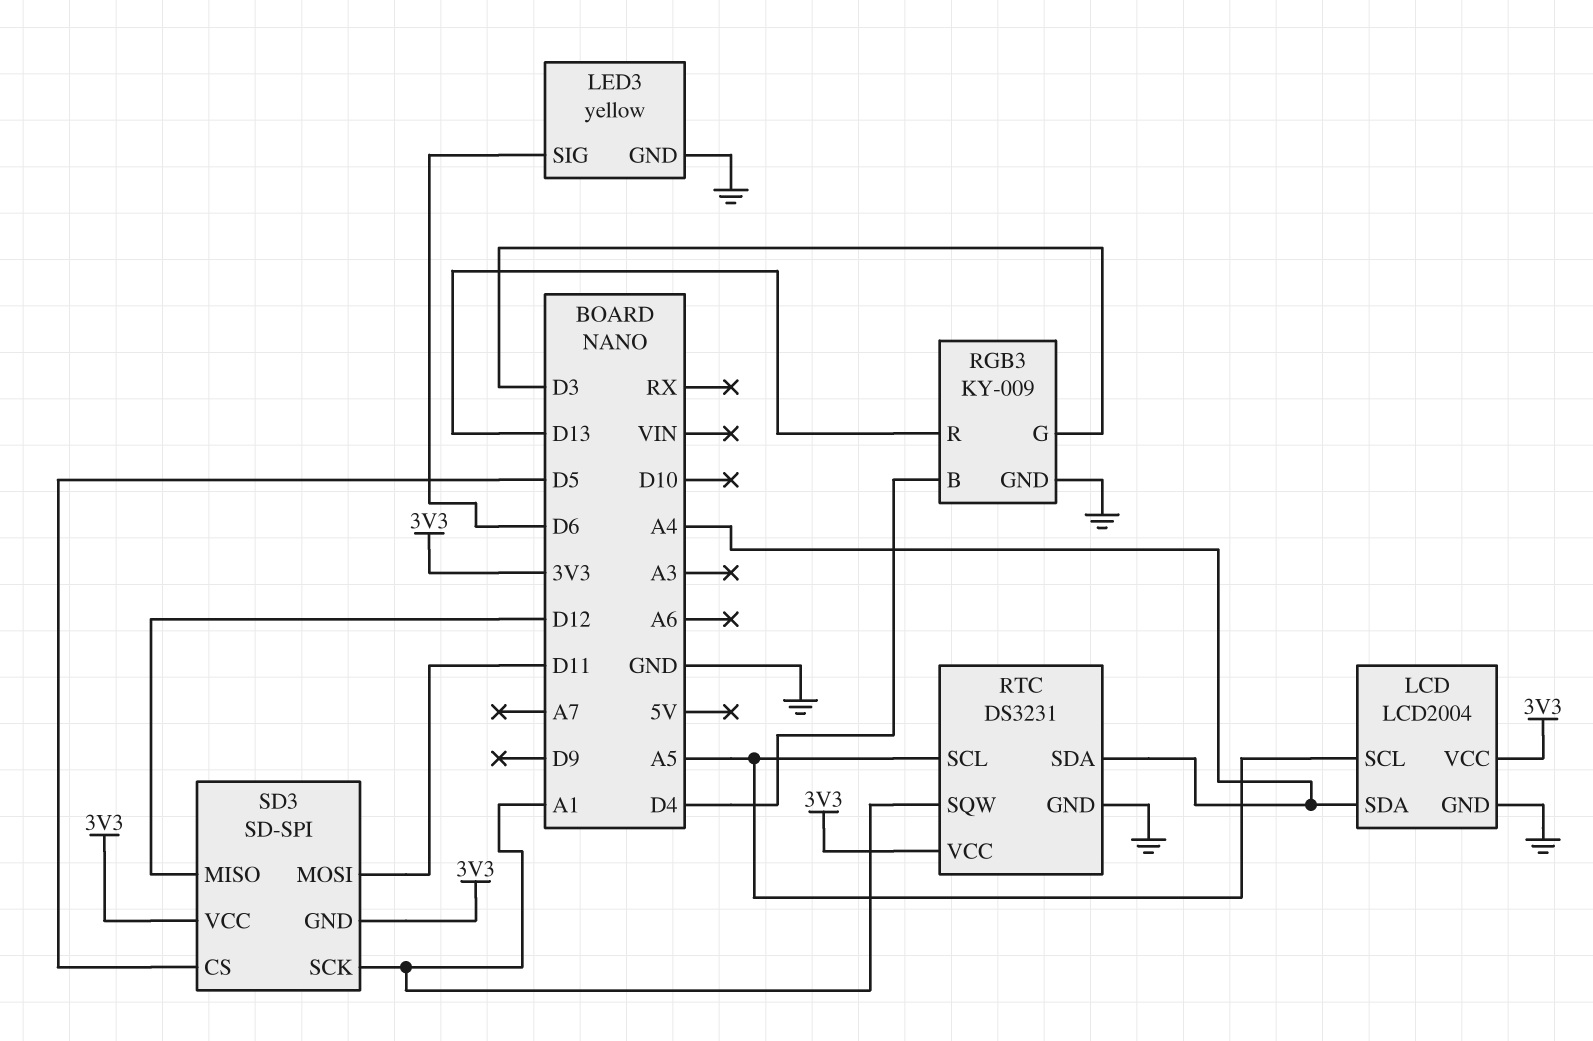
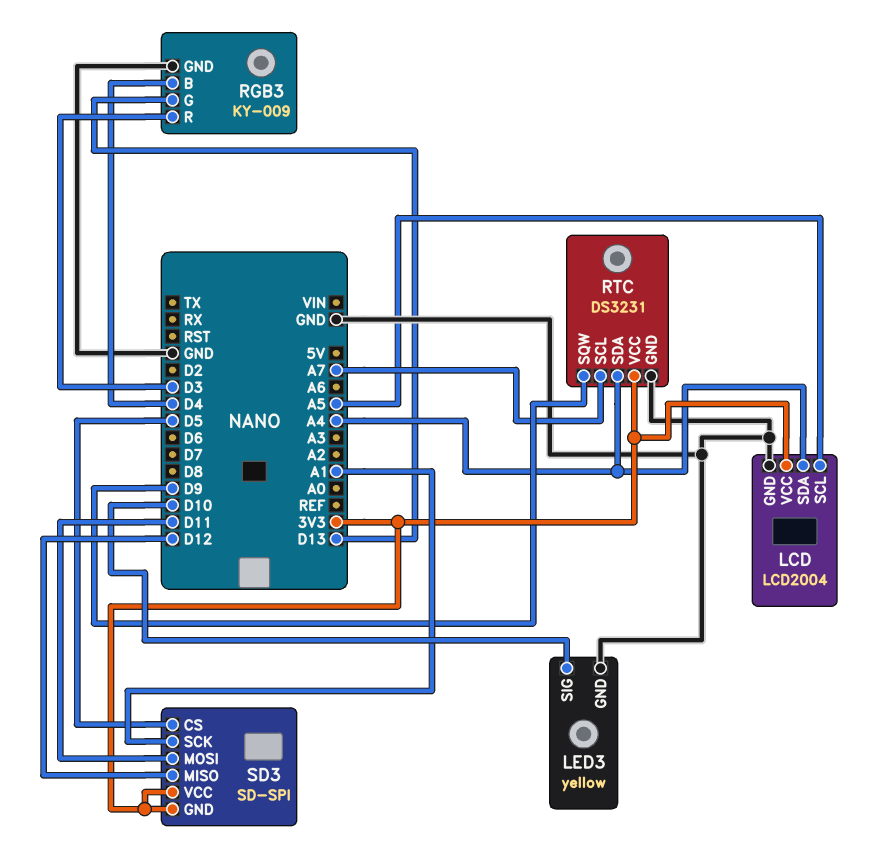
LED3 pin SIG: D6 -> D10
RGB3 pin G: D3 -> D13
RGB3 pin R: D13 -> D3
RTC pin SCL: A5 -> A7
RTC pin SQW: A1 -> D9

